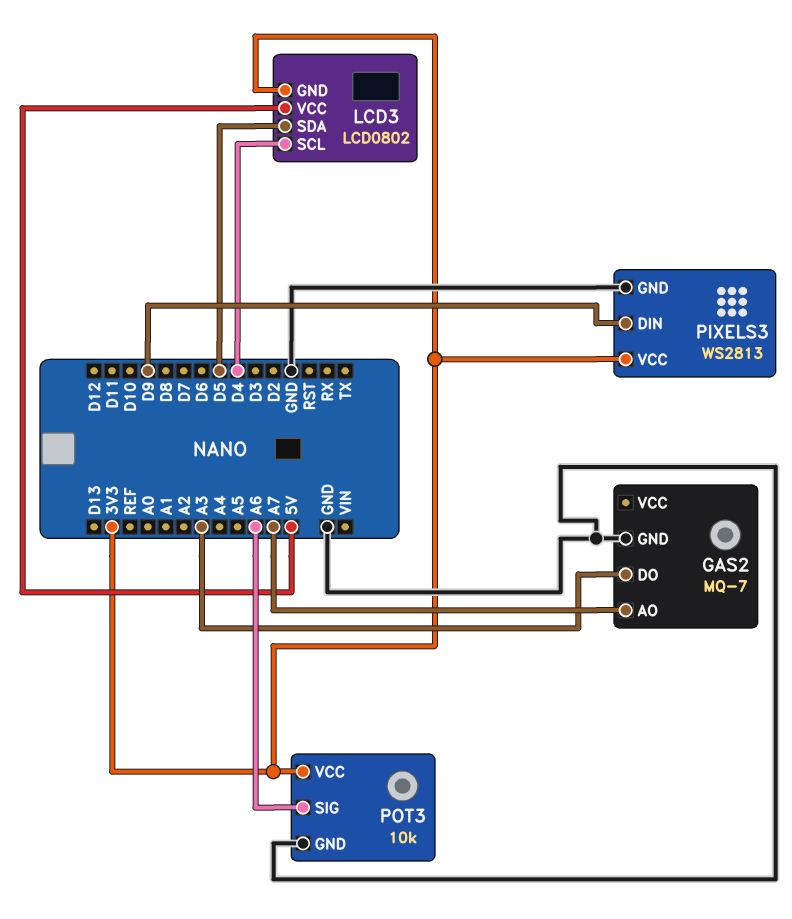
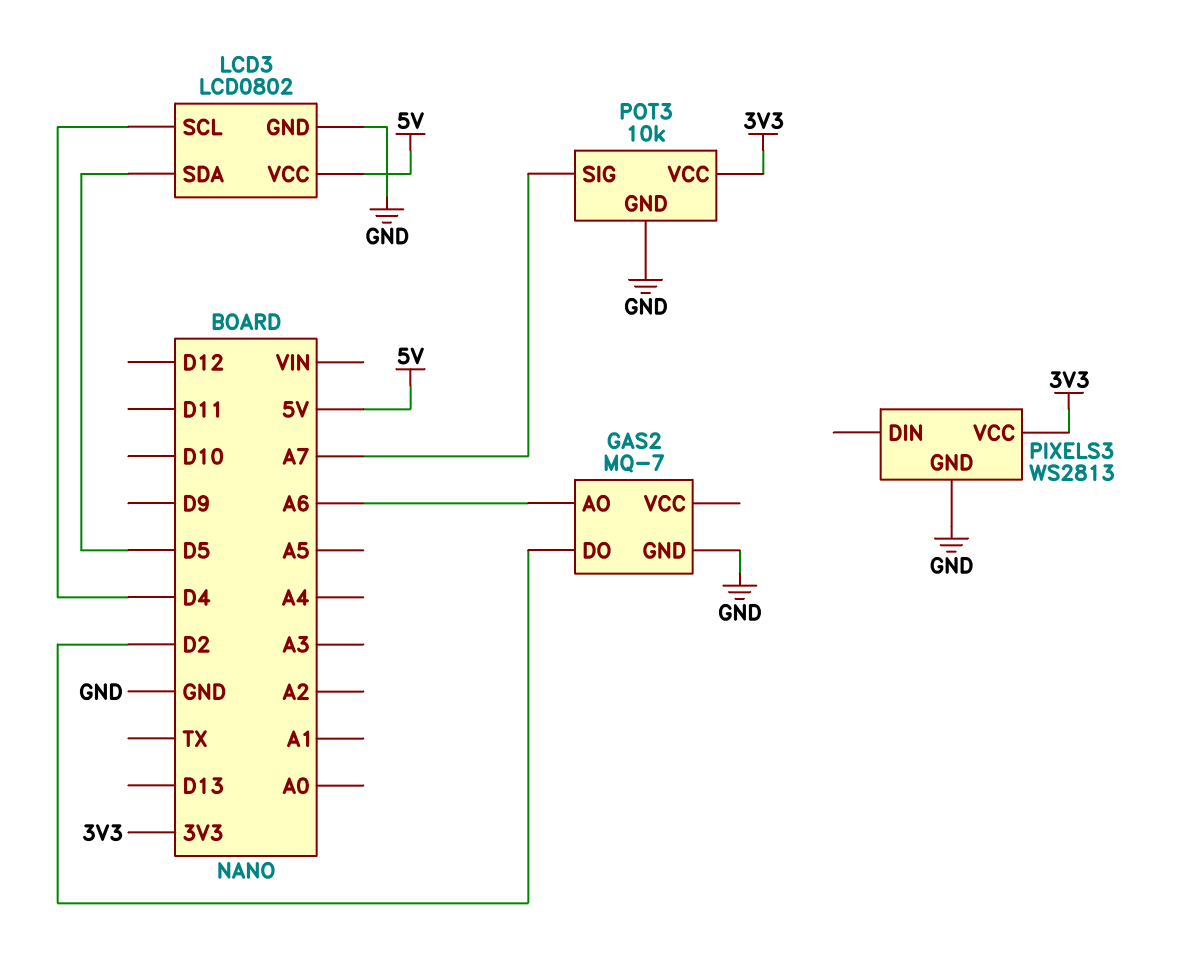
GAS2 pin AO: A7 -> A6
GAS2 pin DO: A3 -> D2
LCD3 pin GND: 3V3 -> GND
PIXELS3 pin DIN: D9 -> none
POT3 pin SIG: A6 -> A7

